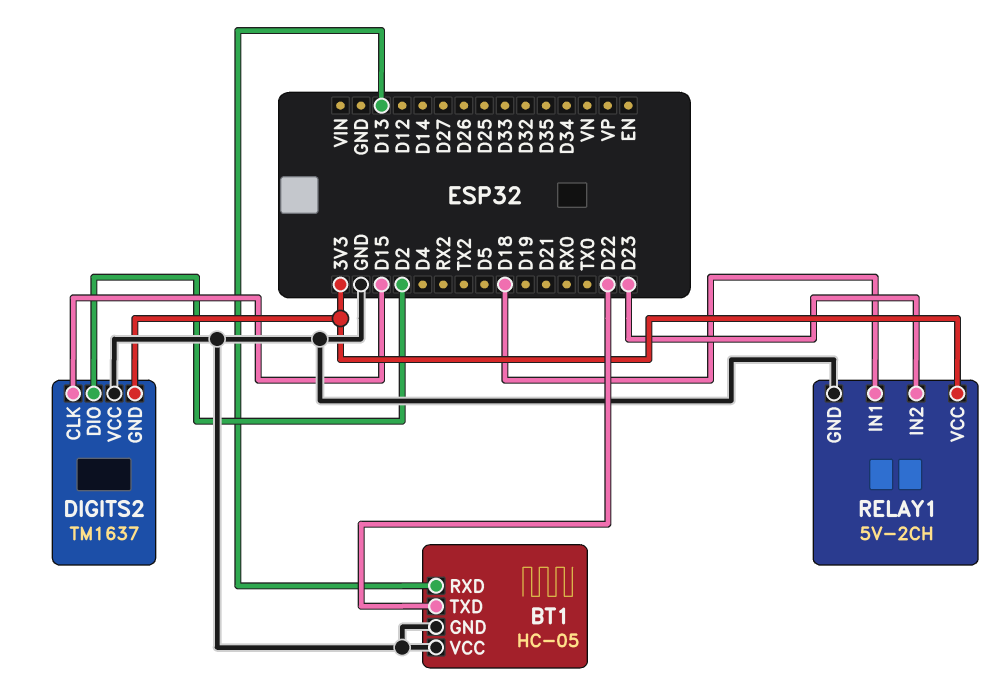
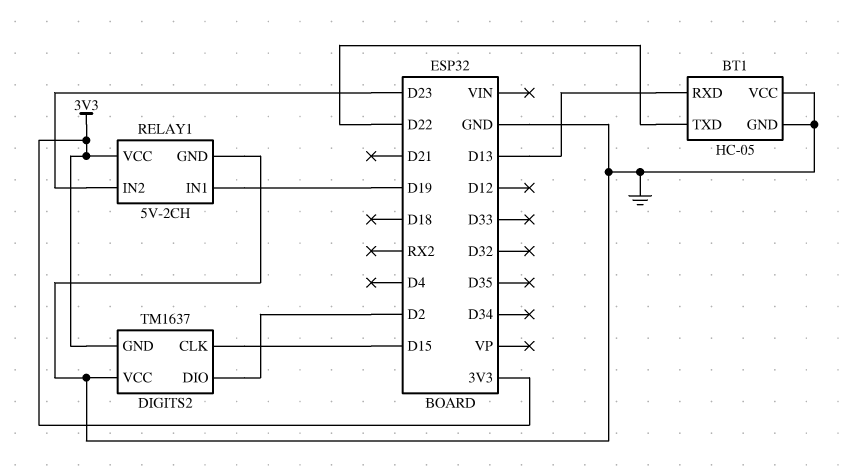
RELAY1 pin IN1: D18 -> D19

